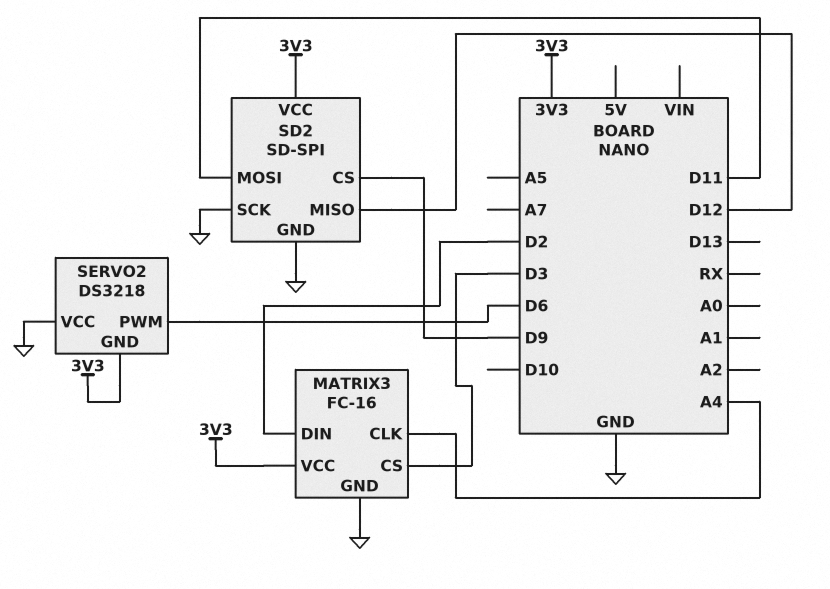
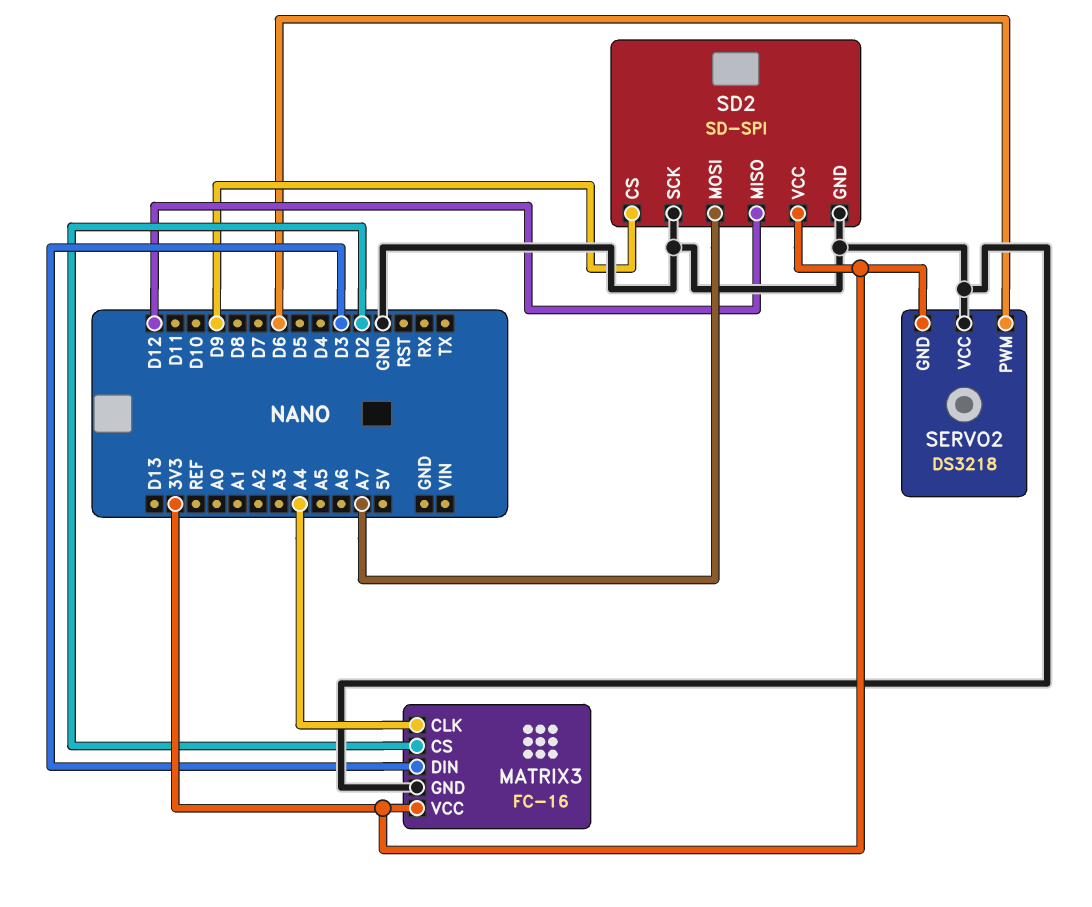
MATRIX3 pin CS: D3 -> D2
MATRIX3 pin DIN: D2 -> D3
SD2 pin MOSI: D11 -> A7

